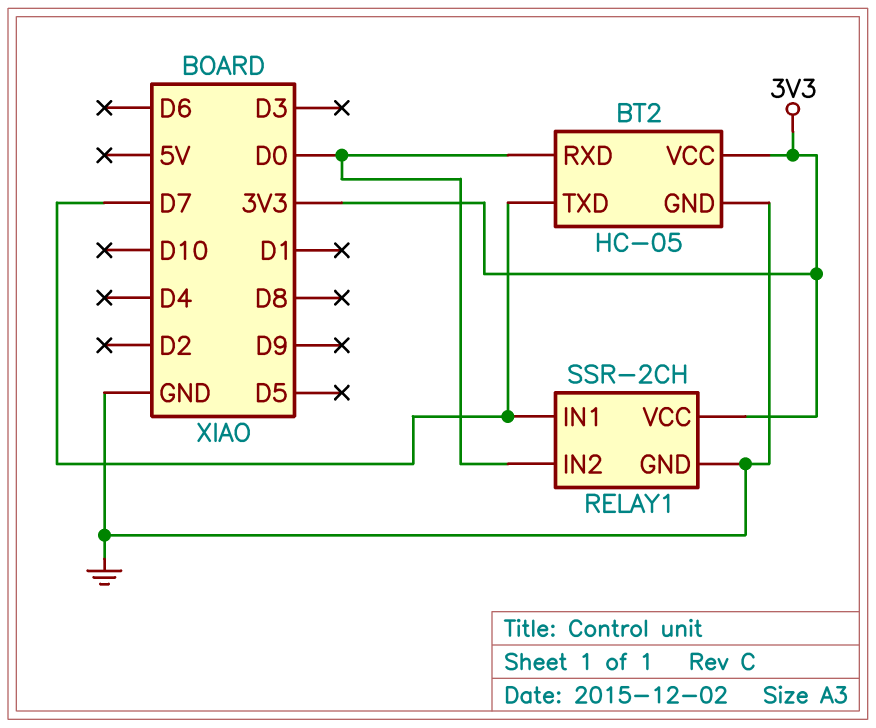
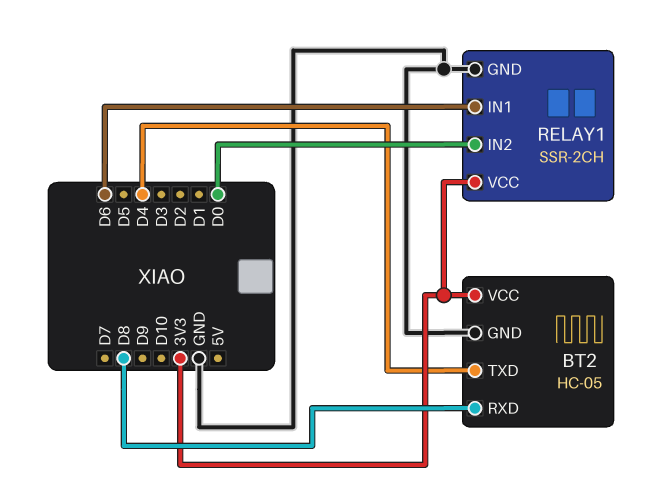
BT2 pin RXD: D0 -> D8
BT2 pin TXD: D7 -> D4
RELAY1 pin IN1: D7 -> D6

